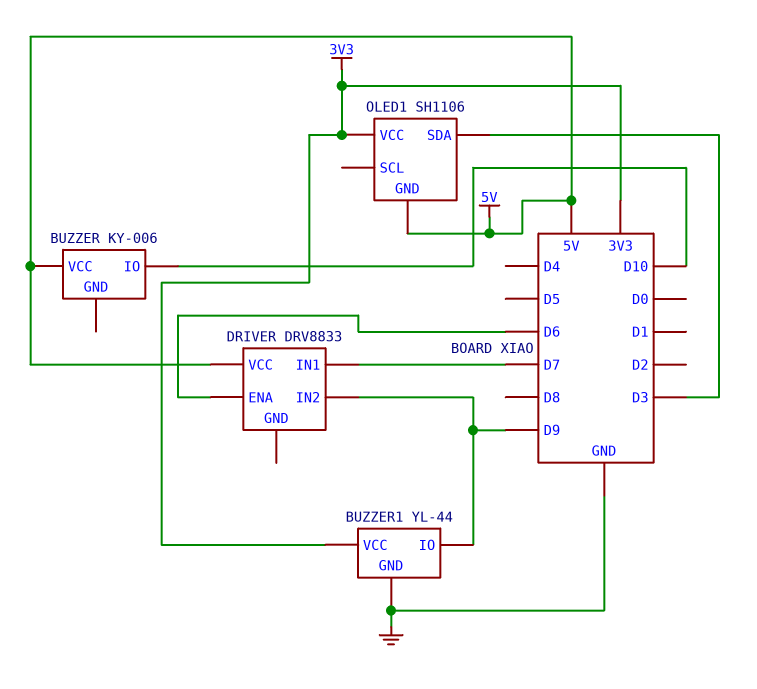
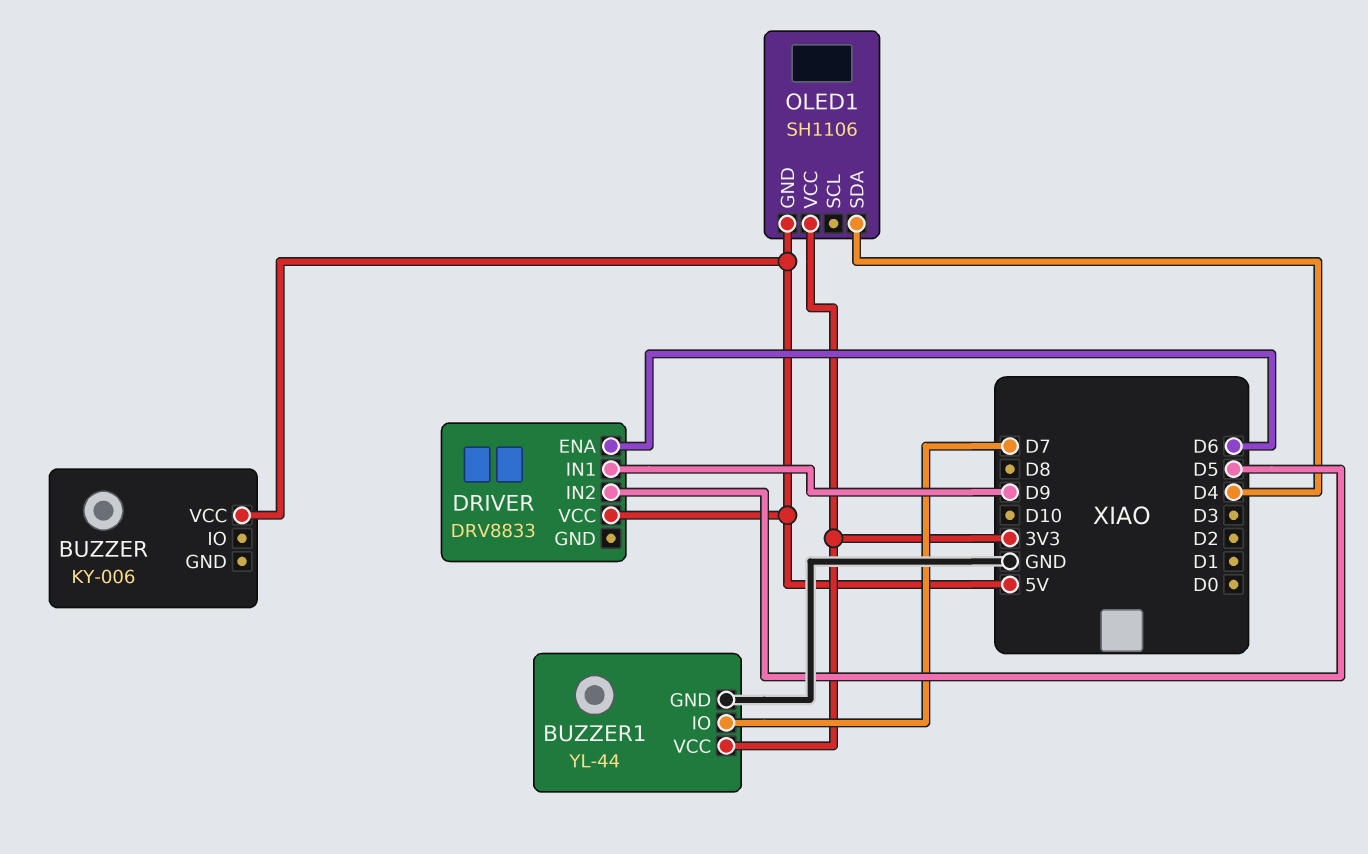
BUZZER pin IO: D10 -> none
BUZZER1 pin IO: D9 -> D7
DRIVER pin IN1: D7 -> D9
DRIVER pin IN2: D9 -> D5
OLED1 pin SDA: D3 -> D4

